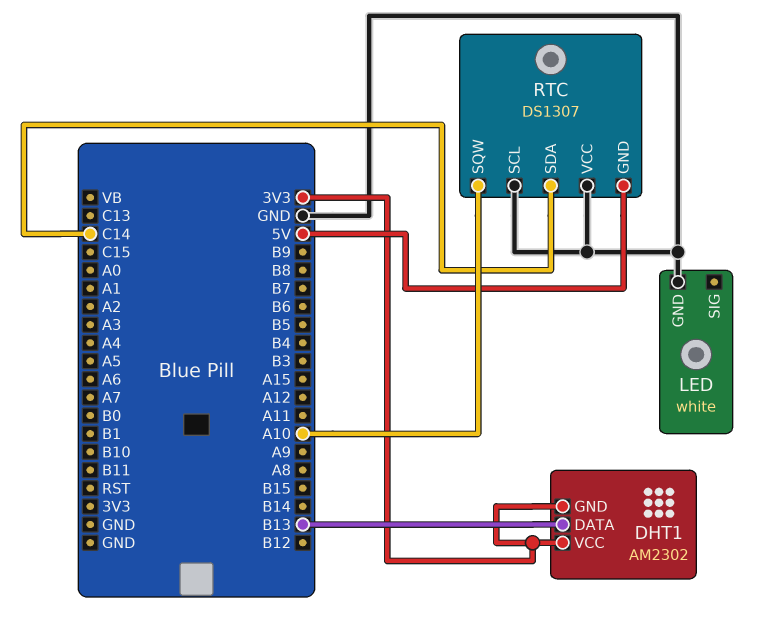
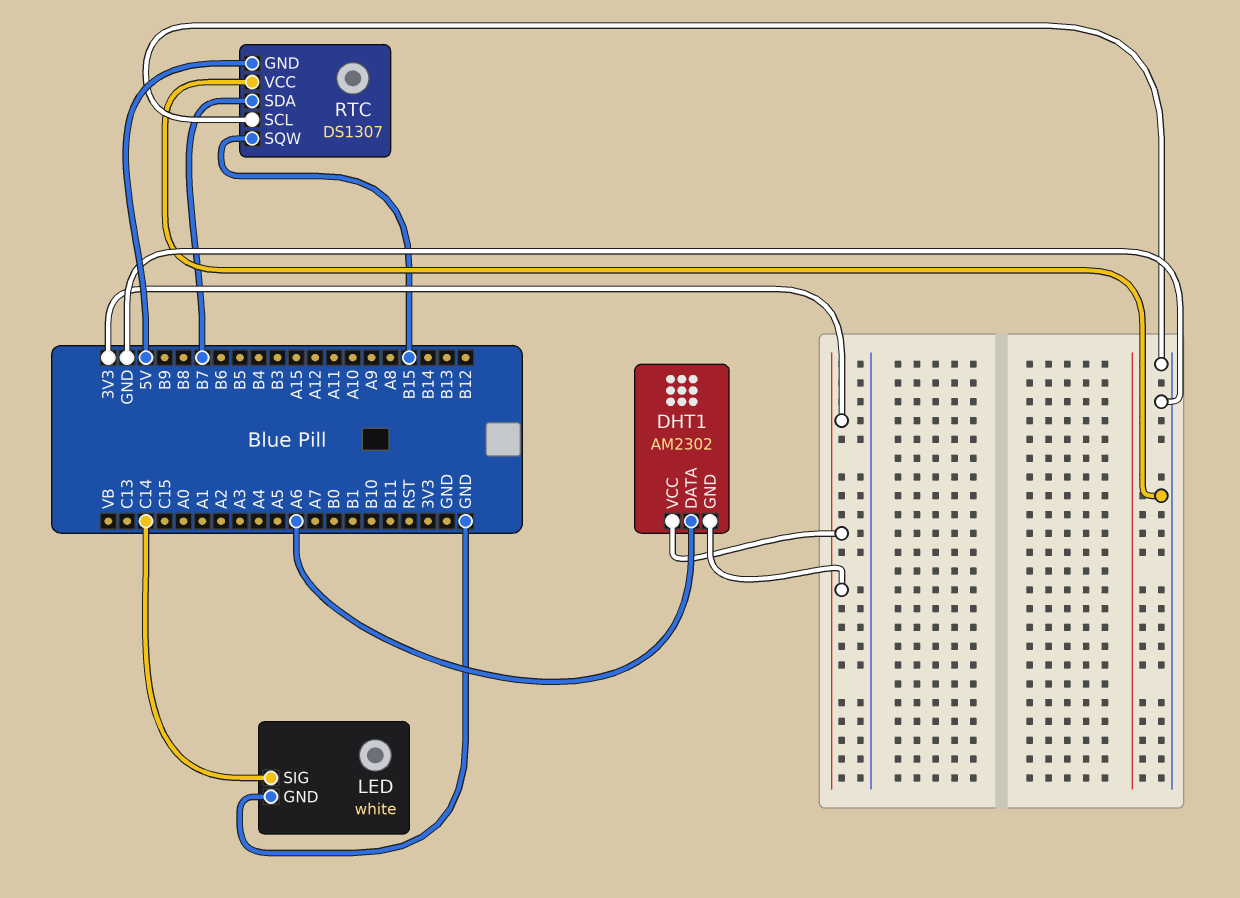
DHT1 pin DATA: B13 -> A6
LED pin SIG: none -> C14
RTC pin SDA: C14 -> B7
RTC pin SQW: A10 -> B15

